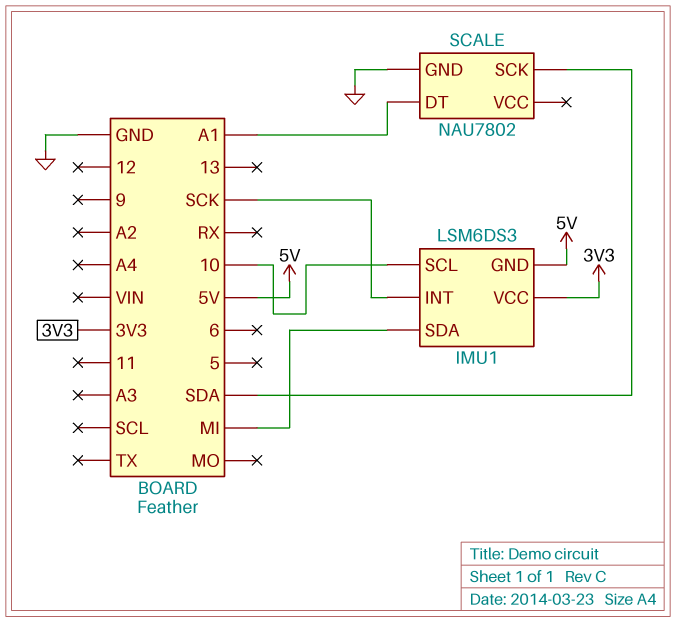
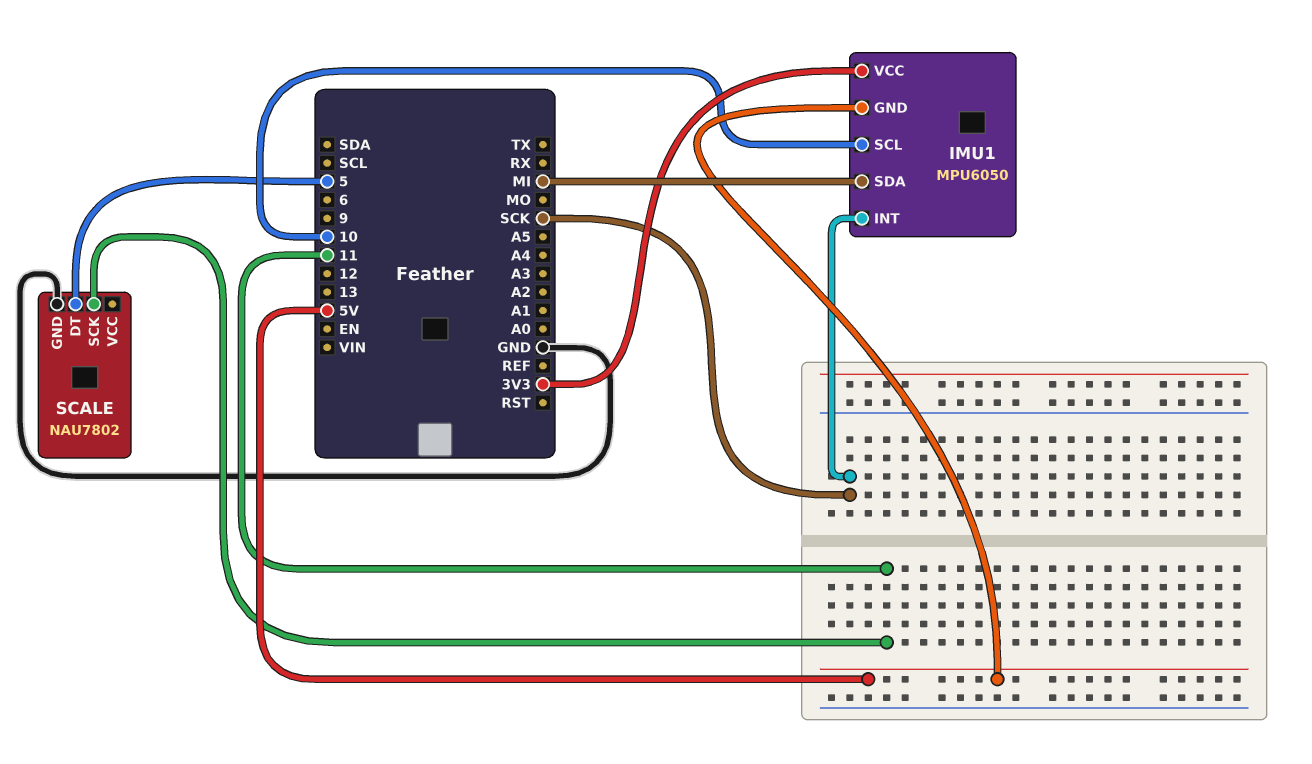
IMU1: LSM6DS3 -> MPU6050
SCALE pin DT: A1 -> 5
SCALE pin SCK: SDA -> 11

